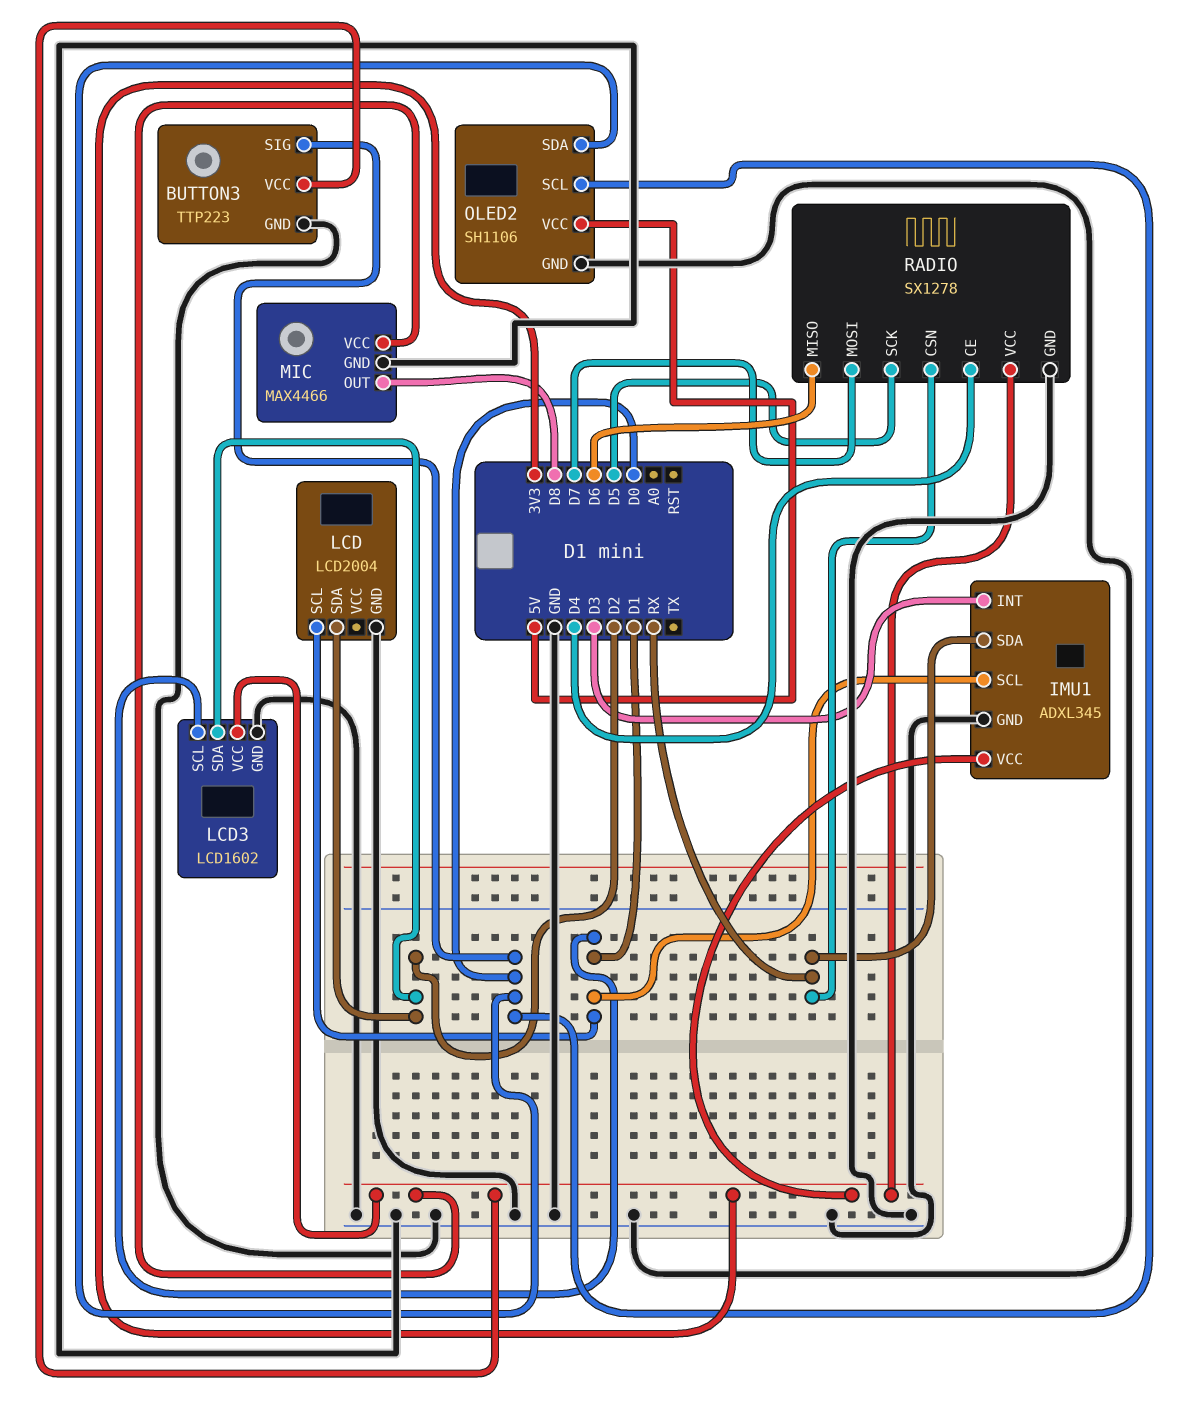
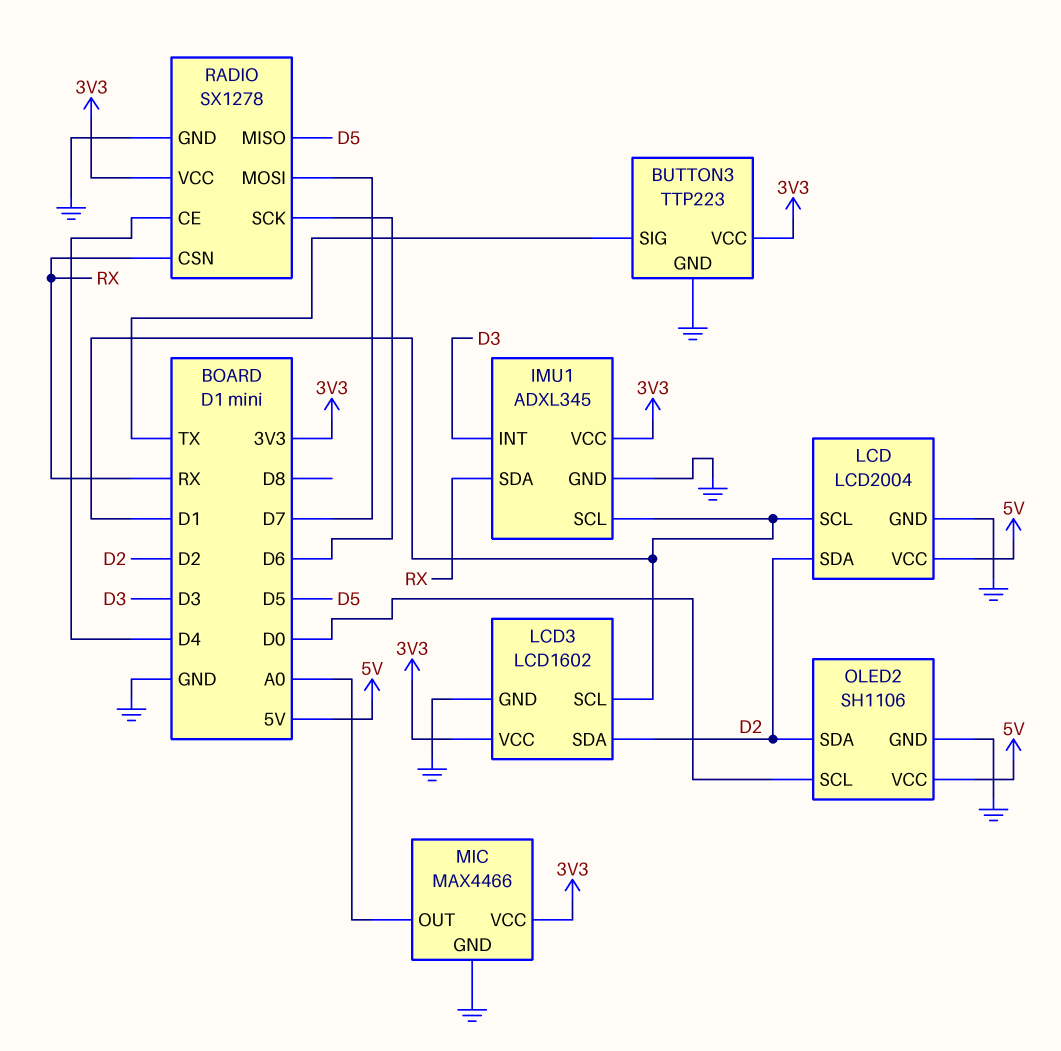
BUTTON3 pin SIG: D0 -> TX
LCD pin VCC: none -> 5V
MIC pin OUT: D8 -> A0
OLED2 pin SDA: D0 -> D2
RADIO pin MISO: D6 -> D5
RADIO pin SCK: D5 -> D6

